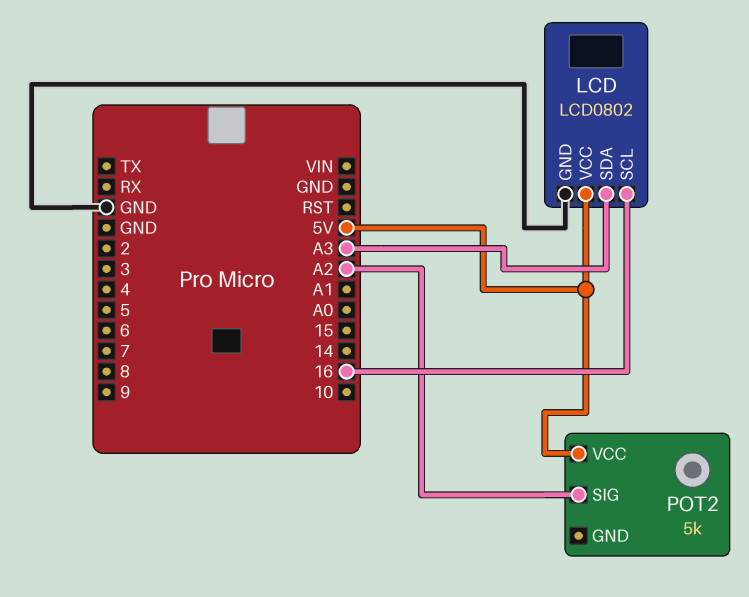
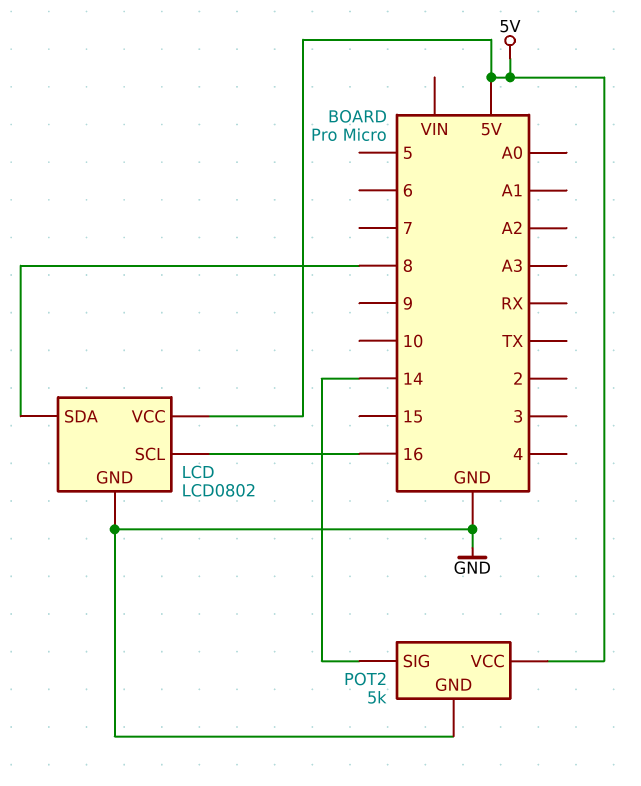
LCD pin SDA: A3 -> 8
POT2 pin GND: none -> GND
POT2 pin SIG: A2 -> 14

